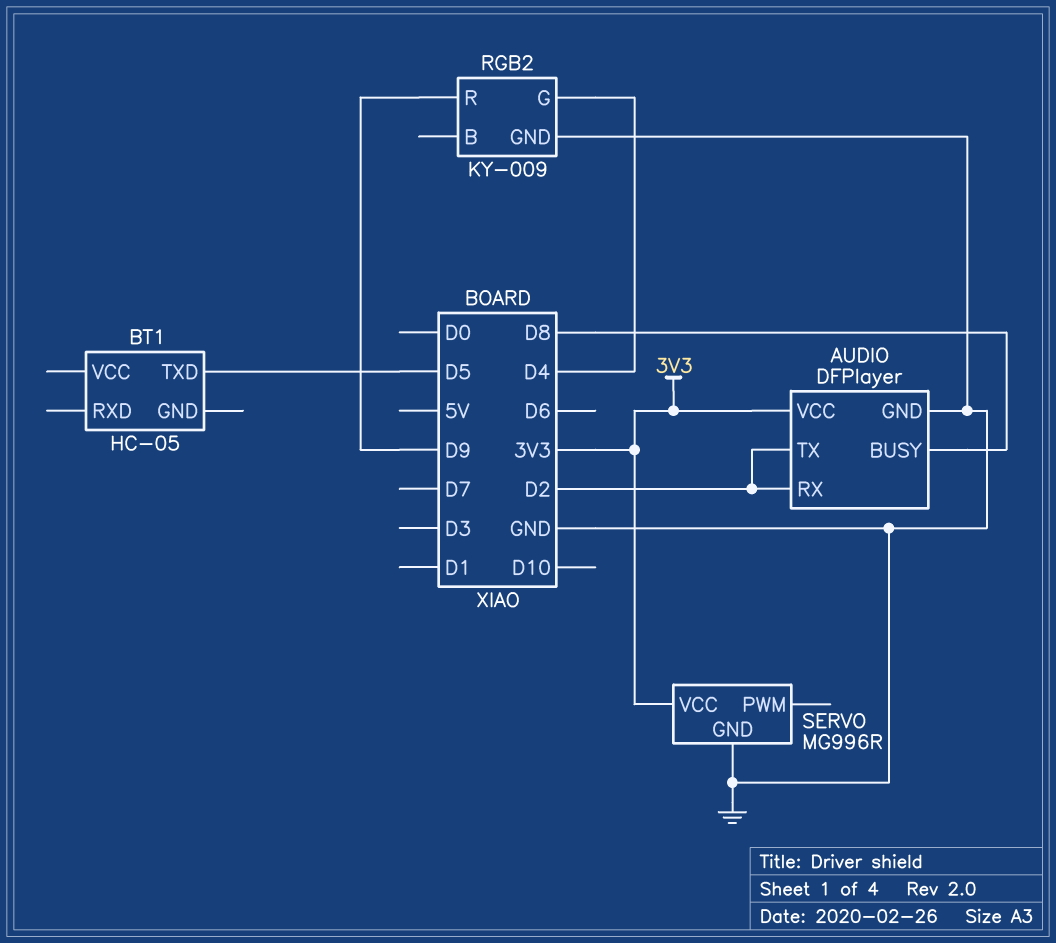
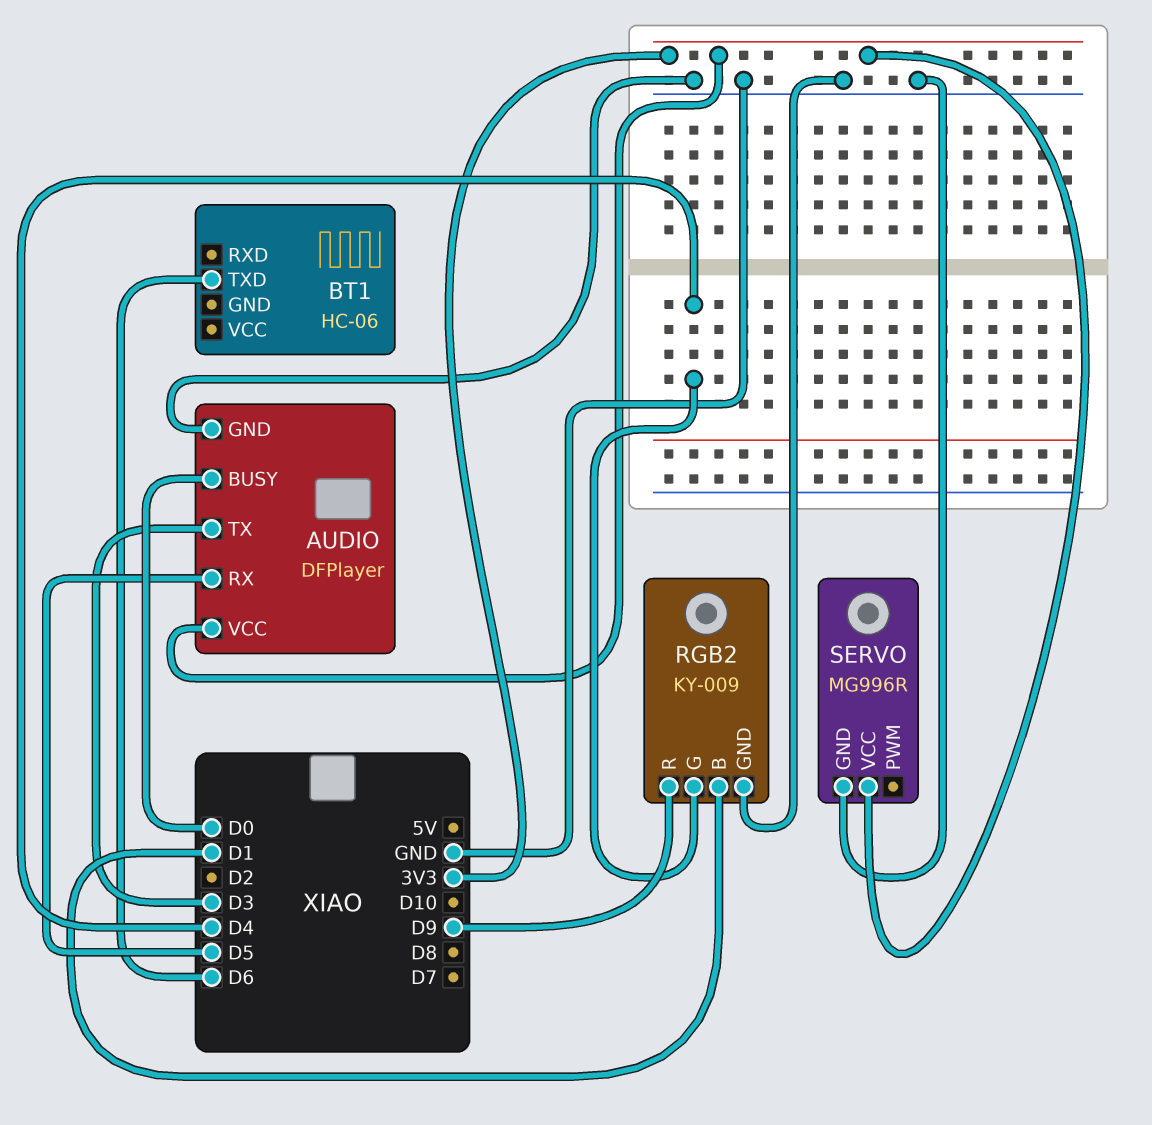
AUDIO pin BUSY: D8 -> D0
AUDIO pin RX: D2 -> D5
AUDIO pin TX: D2 -> D3
BT1: HC-05 -> HC-06
BT1 pin TXD: D5 -> D6
RGB2 pin B: none -> D1

